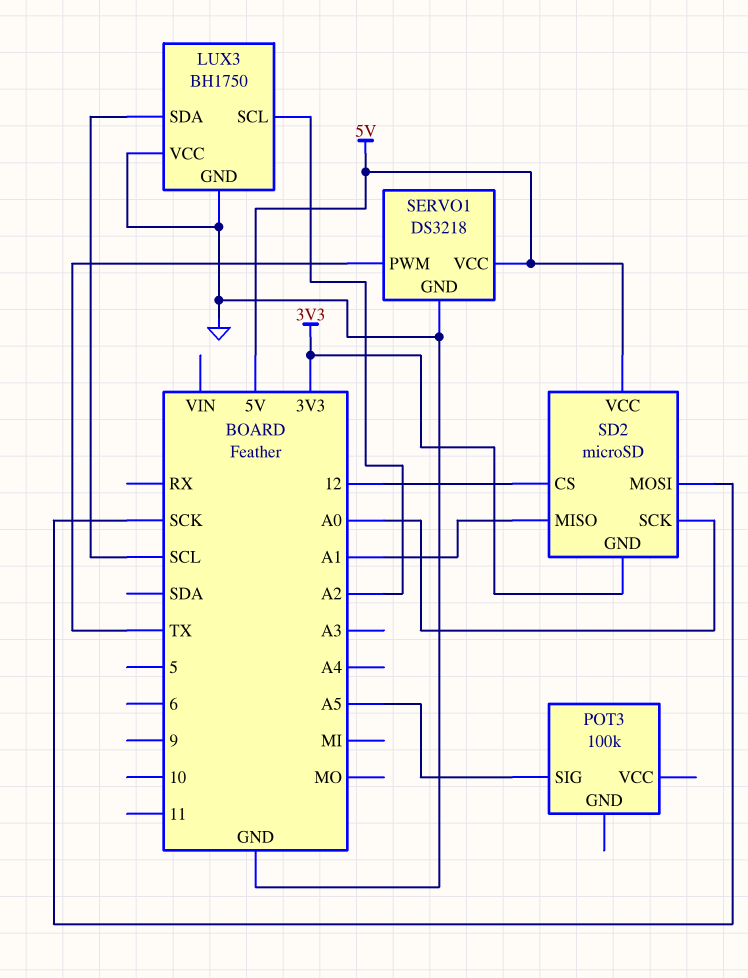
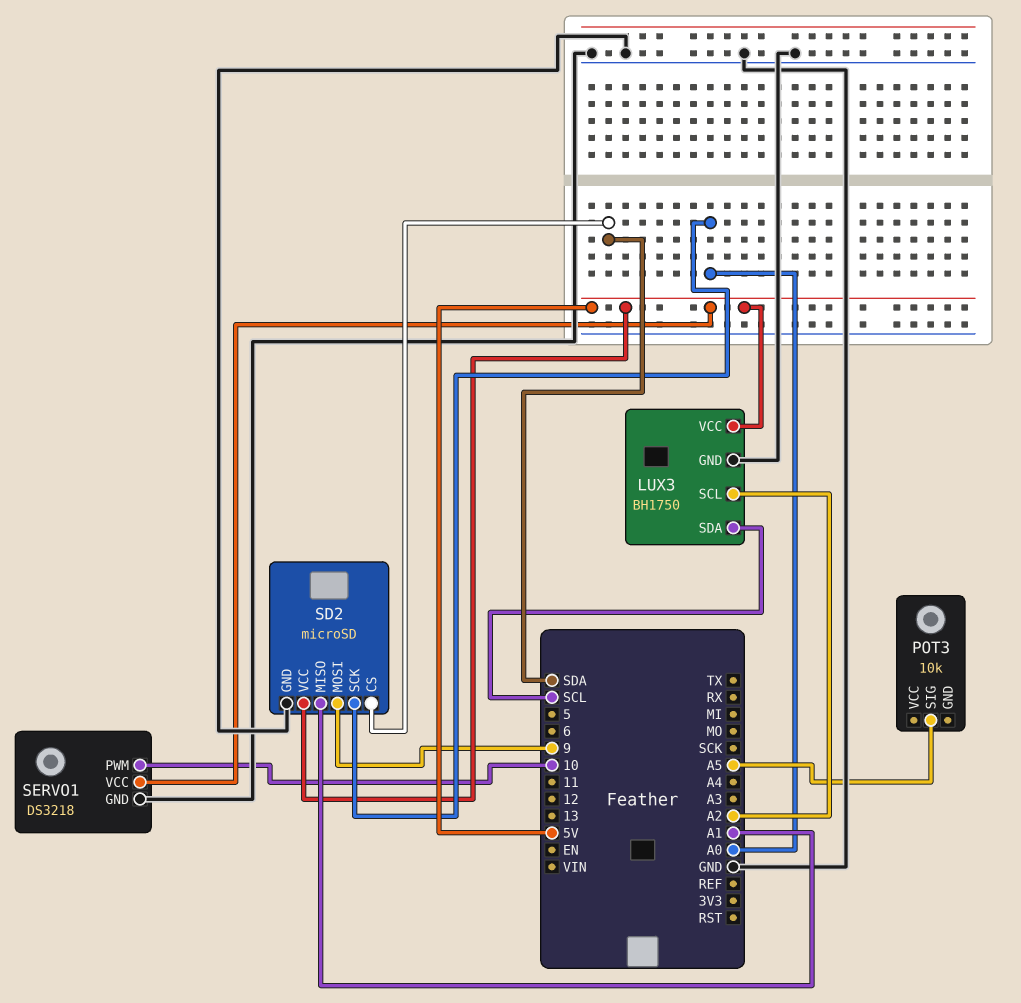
LUX3 pin VCC: GND -> 5V
POT3: 100k -> 10k
SD2 pin CS: 12 -> SDA
SD2 pin GND: 3V3 -> GND
SD2 pin MOSI: SCK -> 9
SERVO1 pin PWM: TX -> 10

